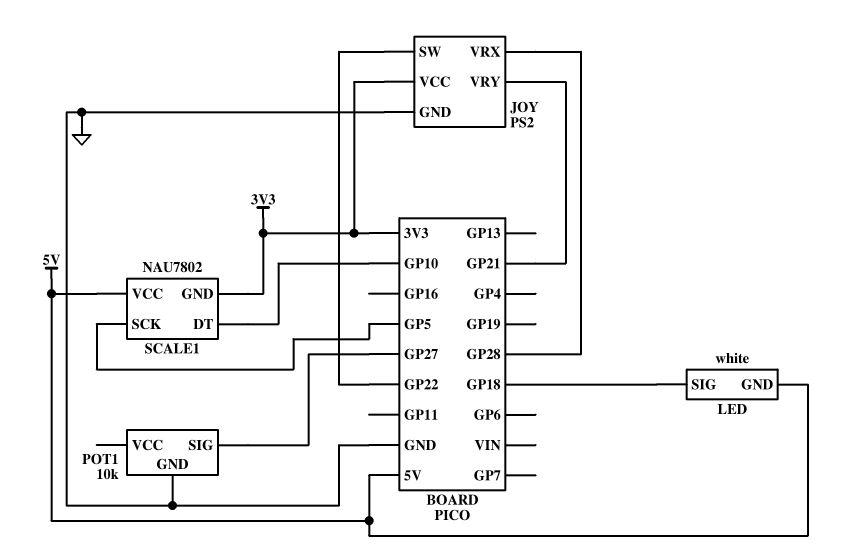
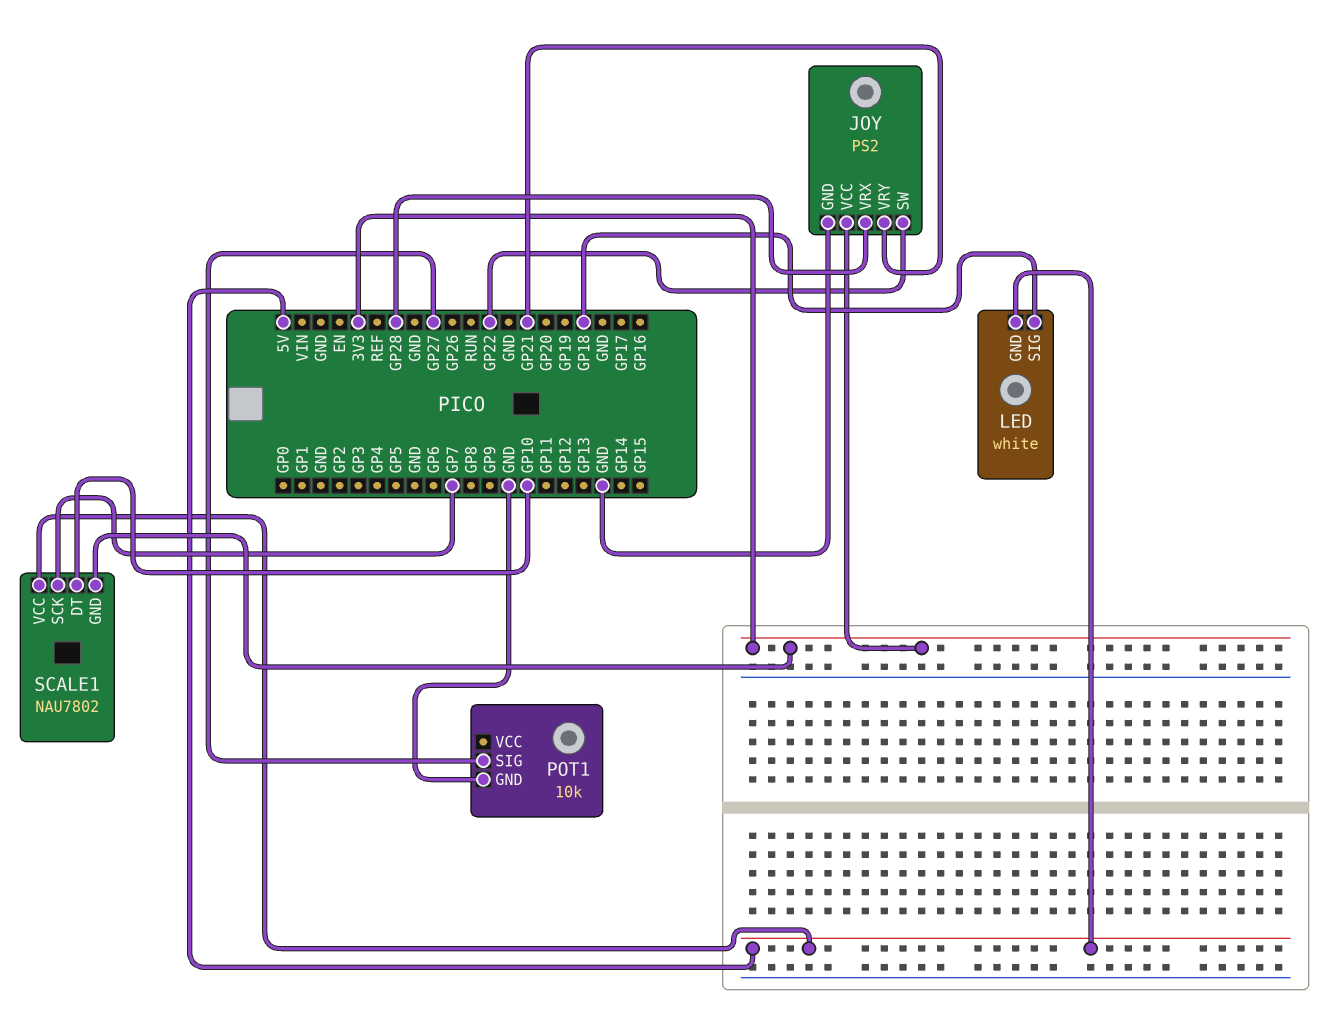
SCALE1 pin SCK: GP5 -> GP7

